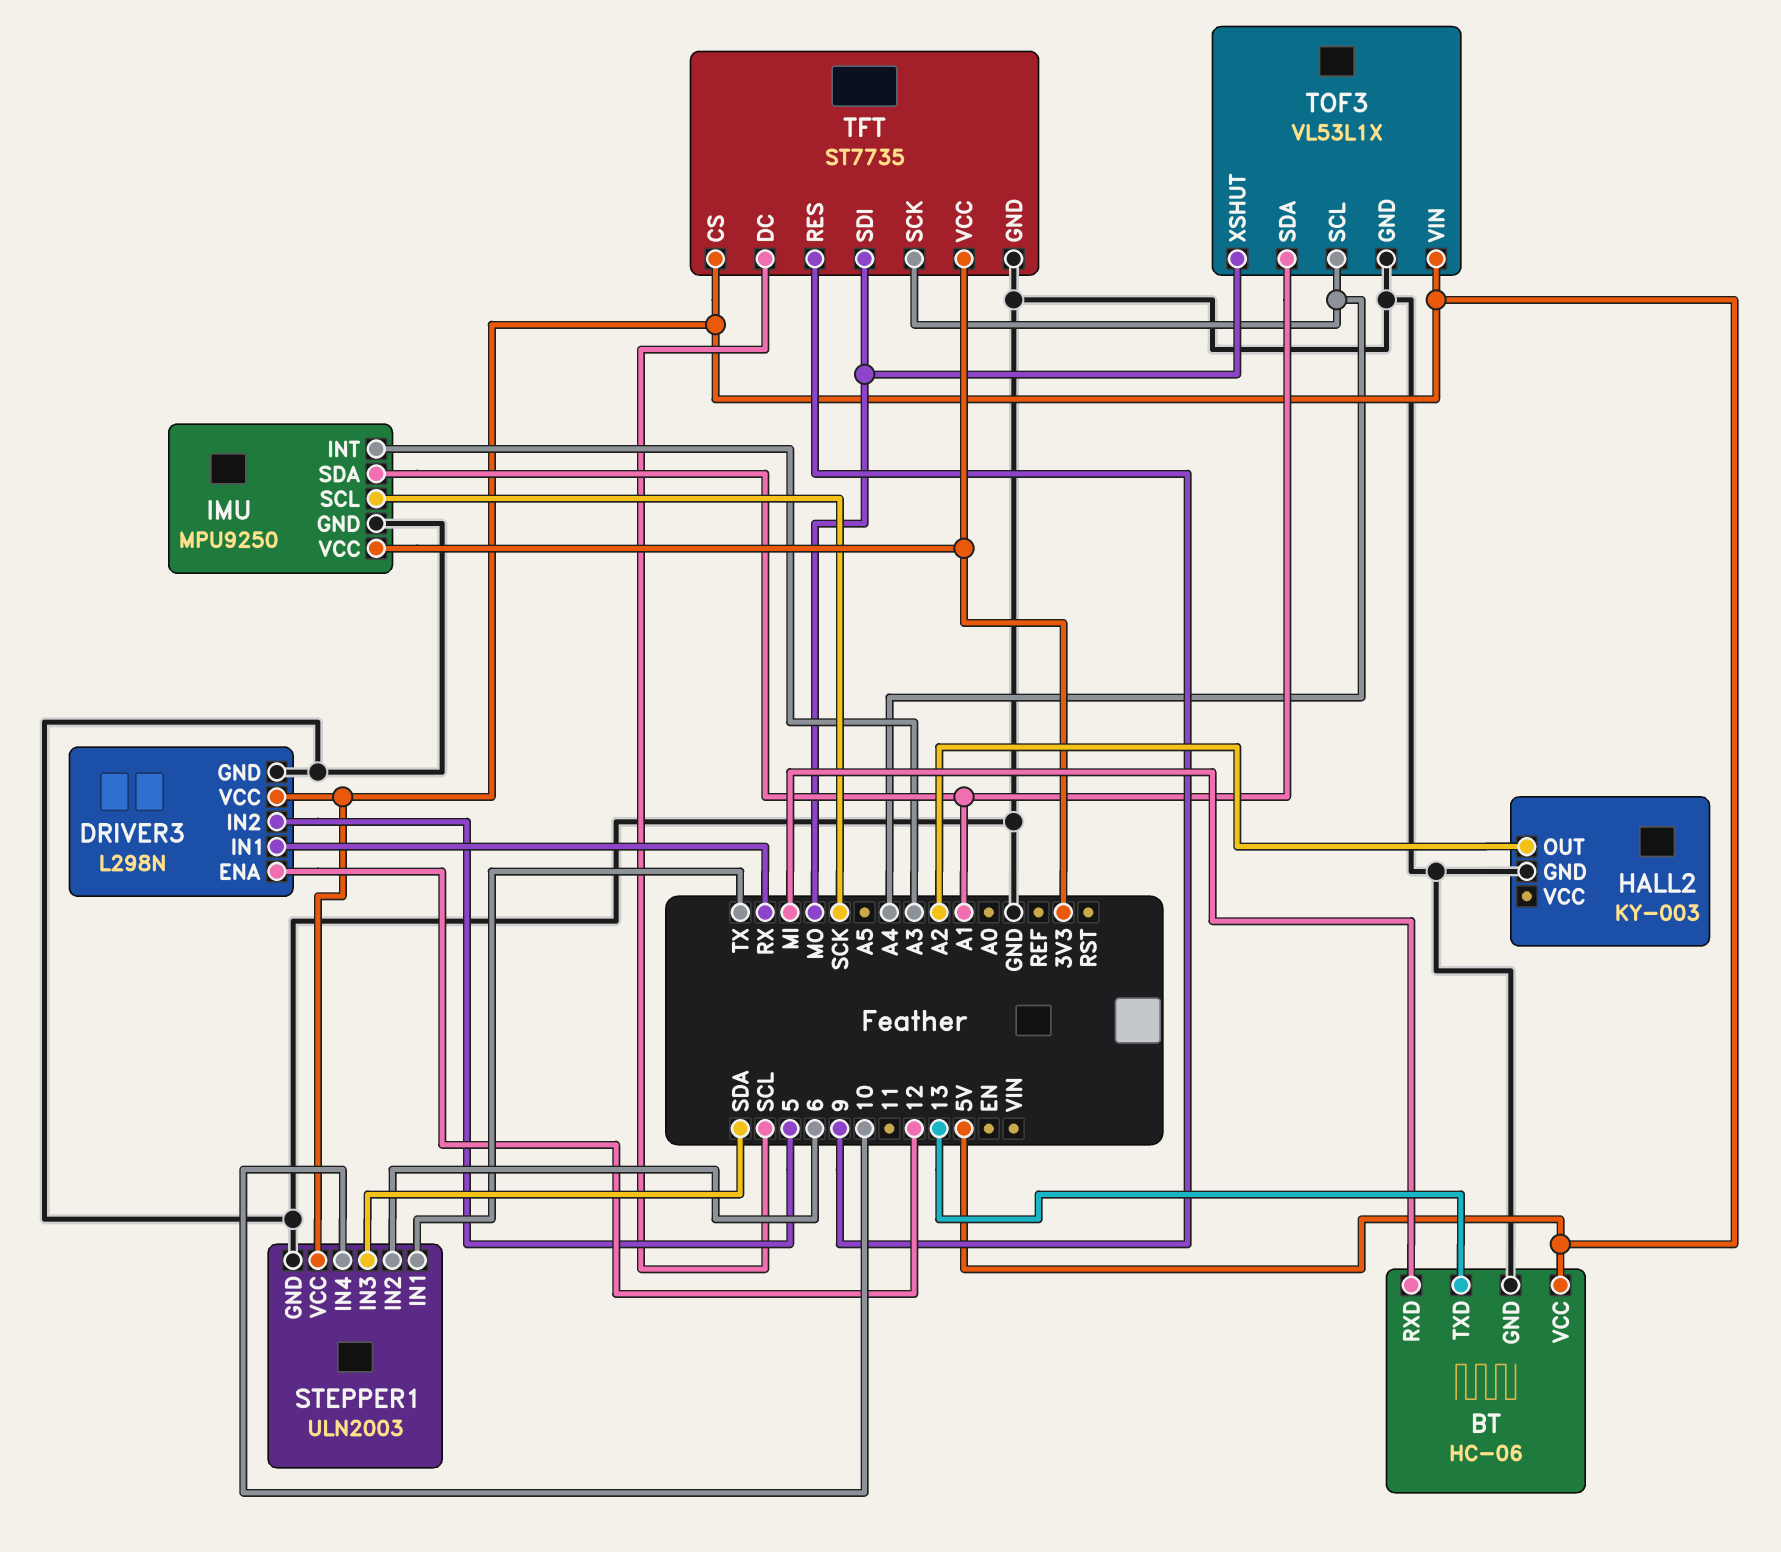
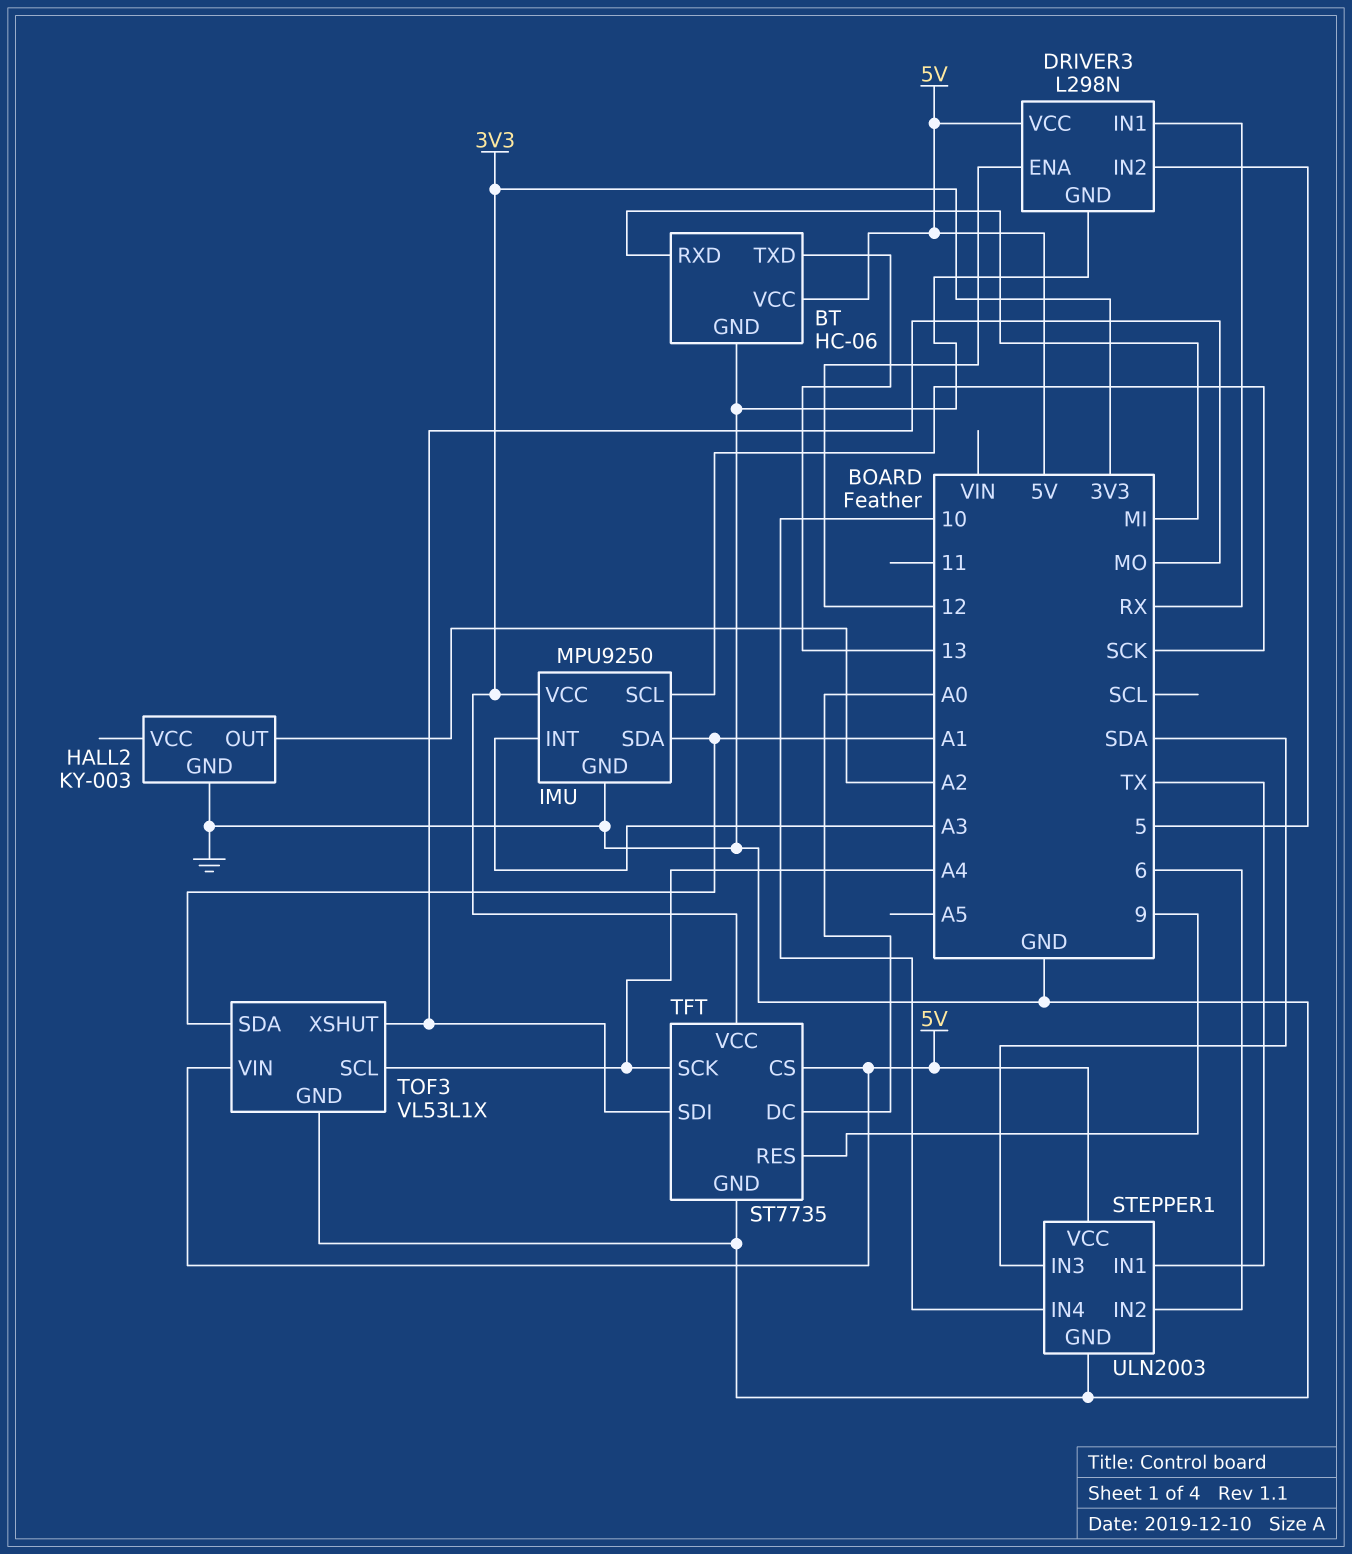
TFT pin DC: SCL -> A0

